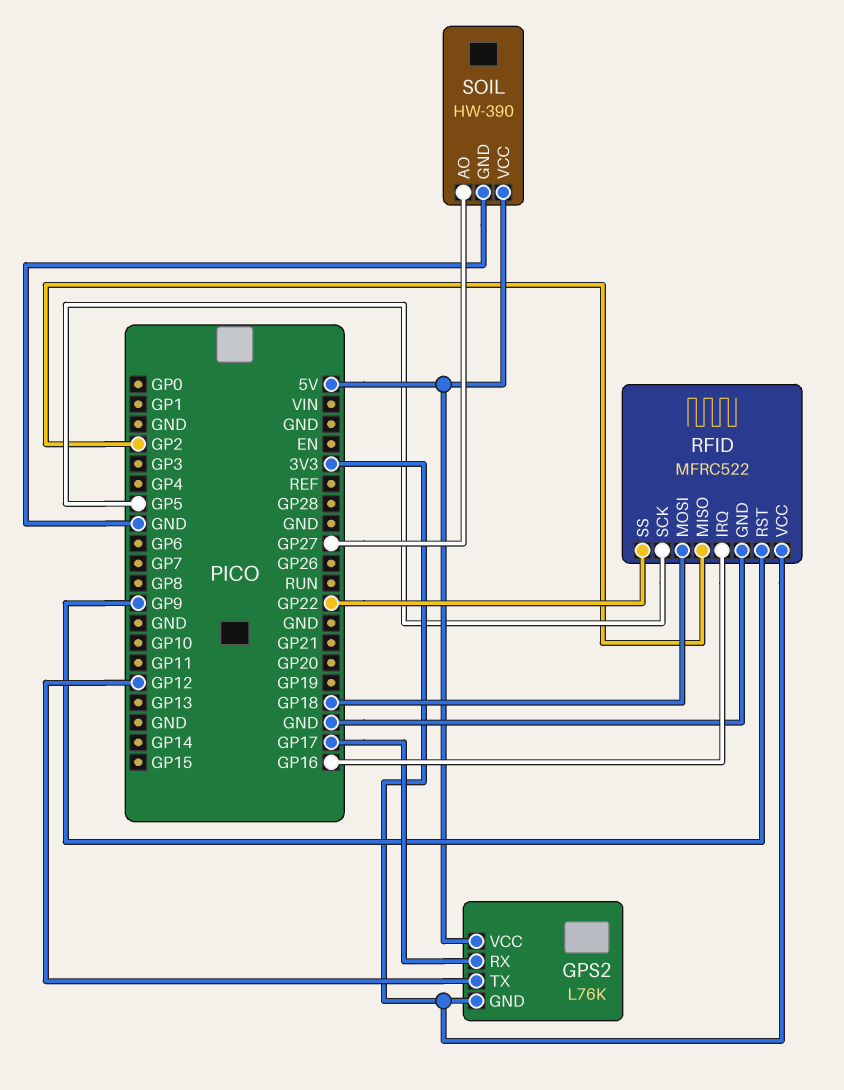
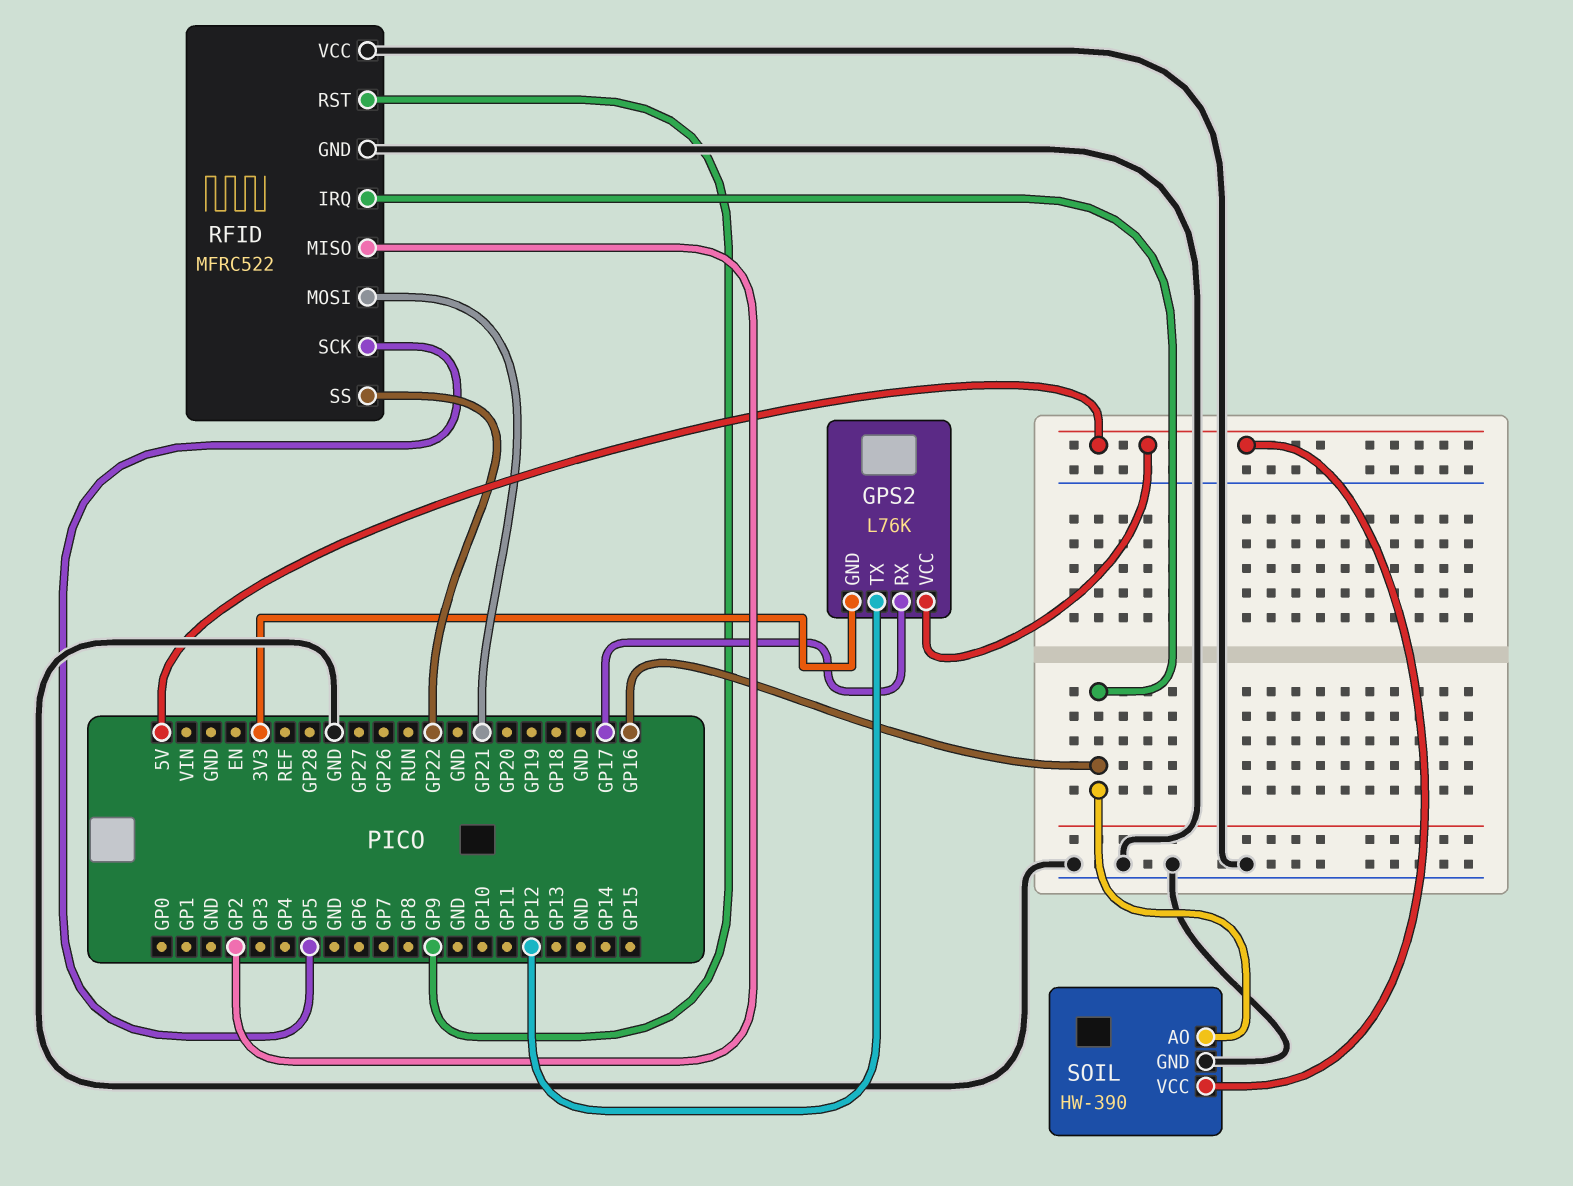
RFID pin MOSI: GP18 -> GP21
RFID pin VCC: 3V3 -> GND
SOIL pin AO: GP27 -> GP16

